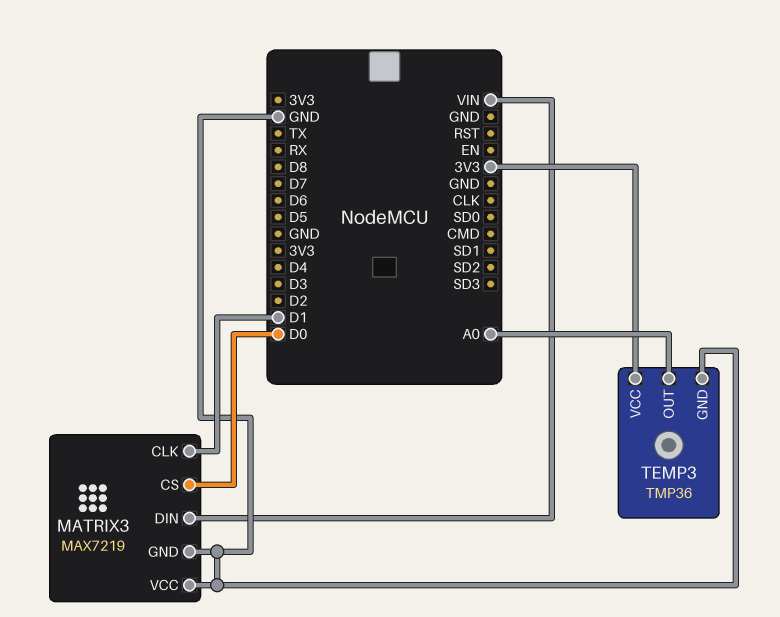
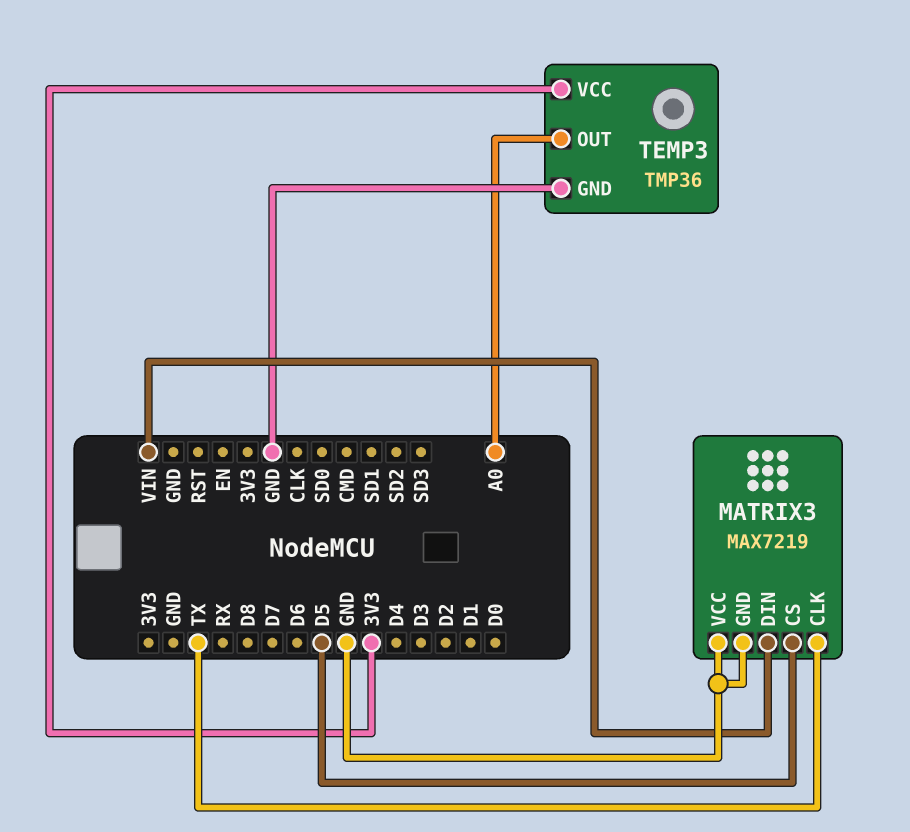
MATRIX3 pin CLK: D1 -> TX
MATRIX3 pin CS: D0 -> D5

